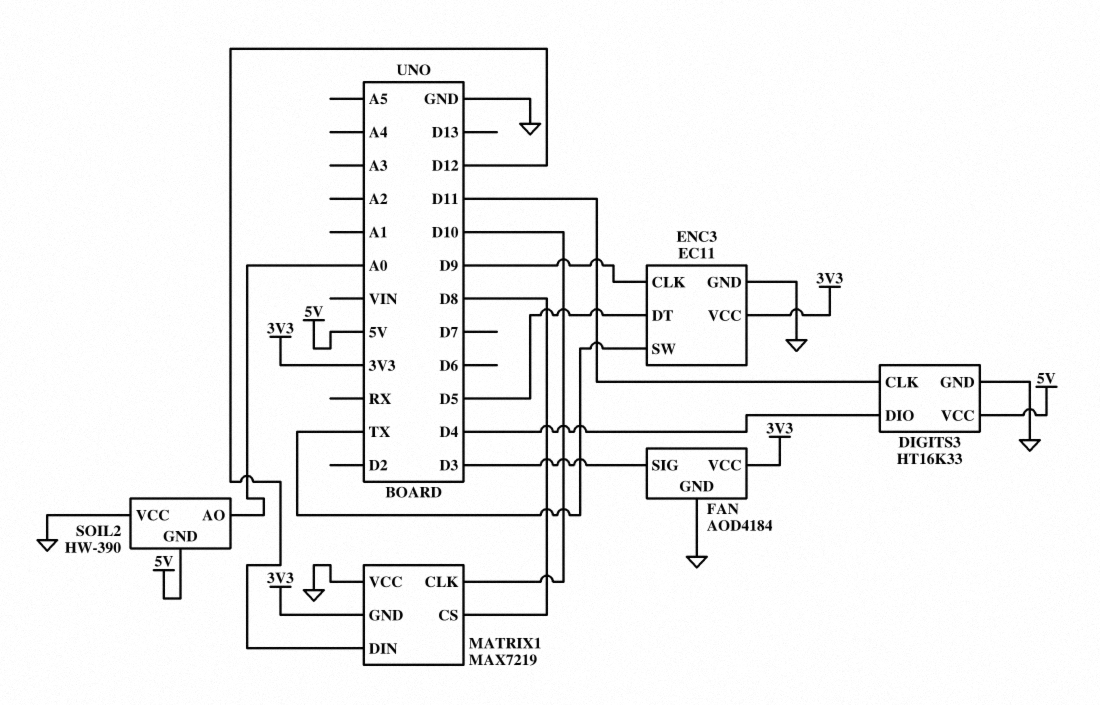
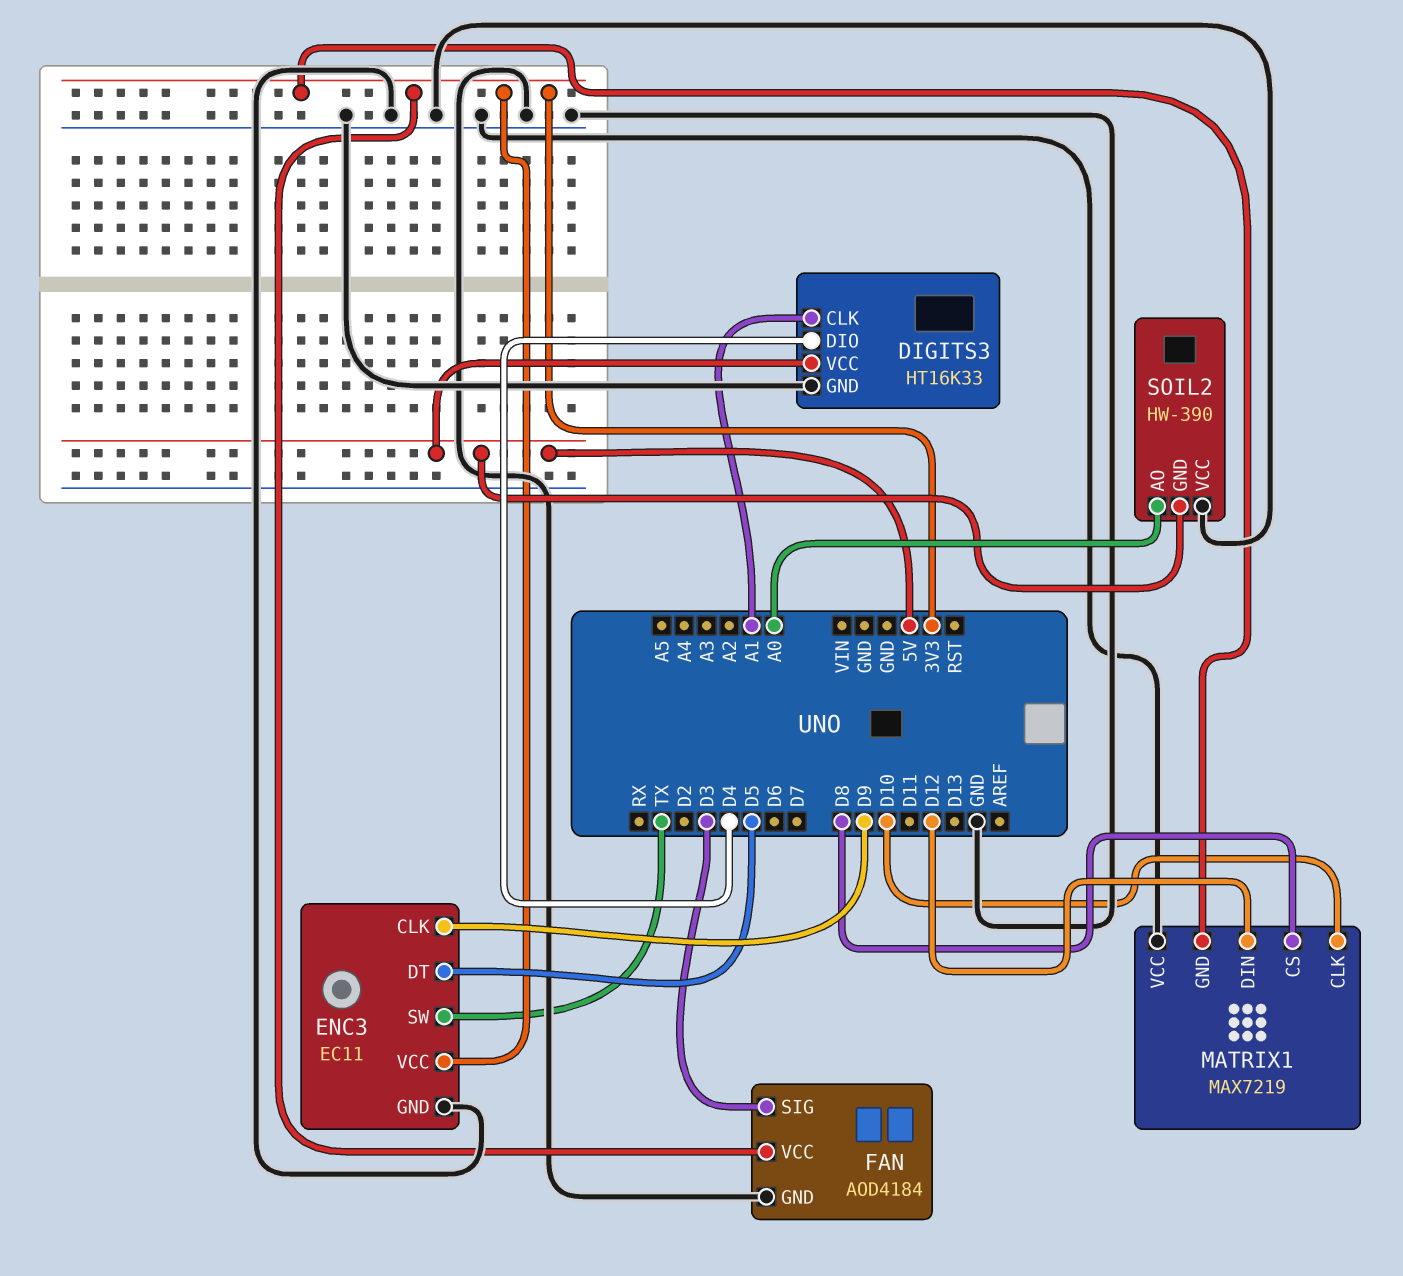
DIGITS3 pin CLK: D11 -> A1

